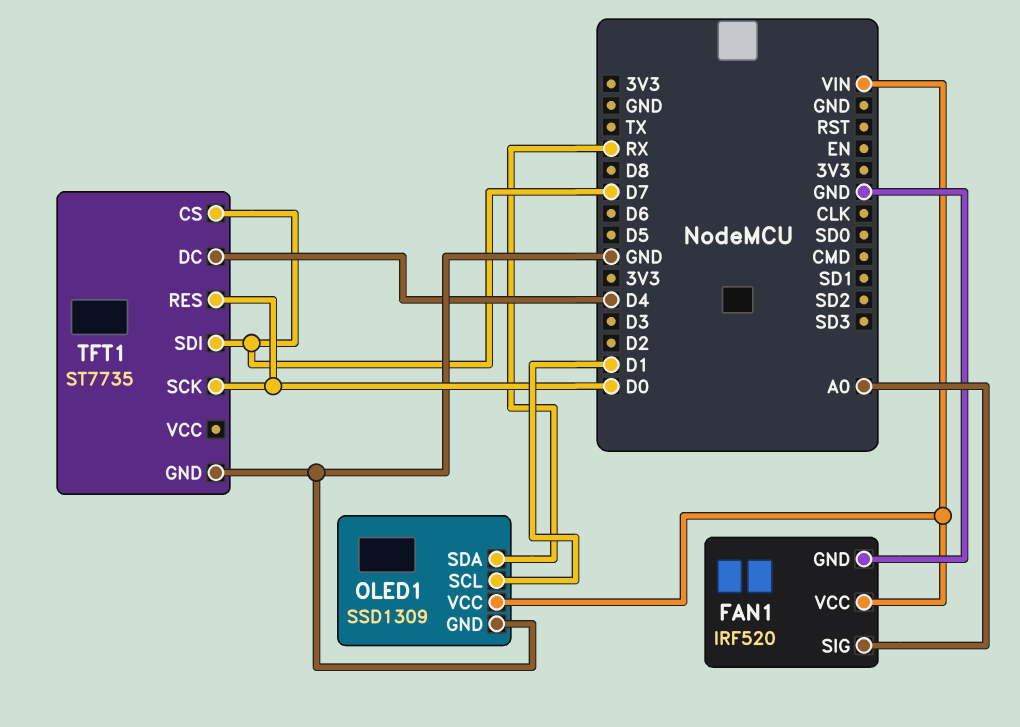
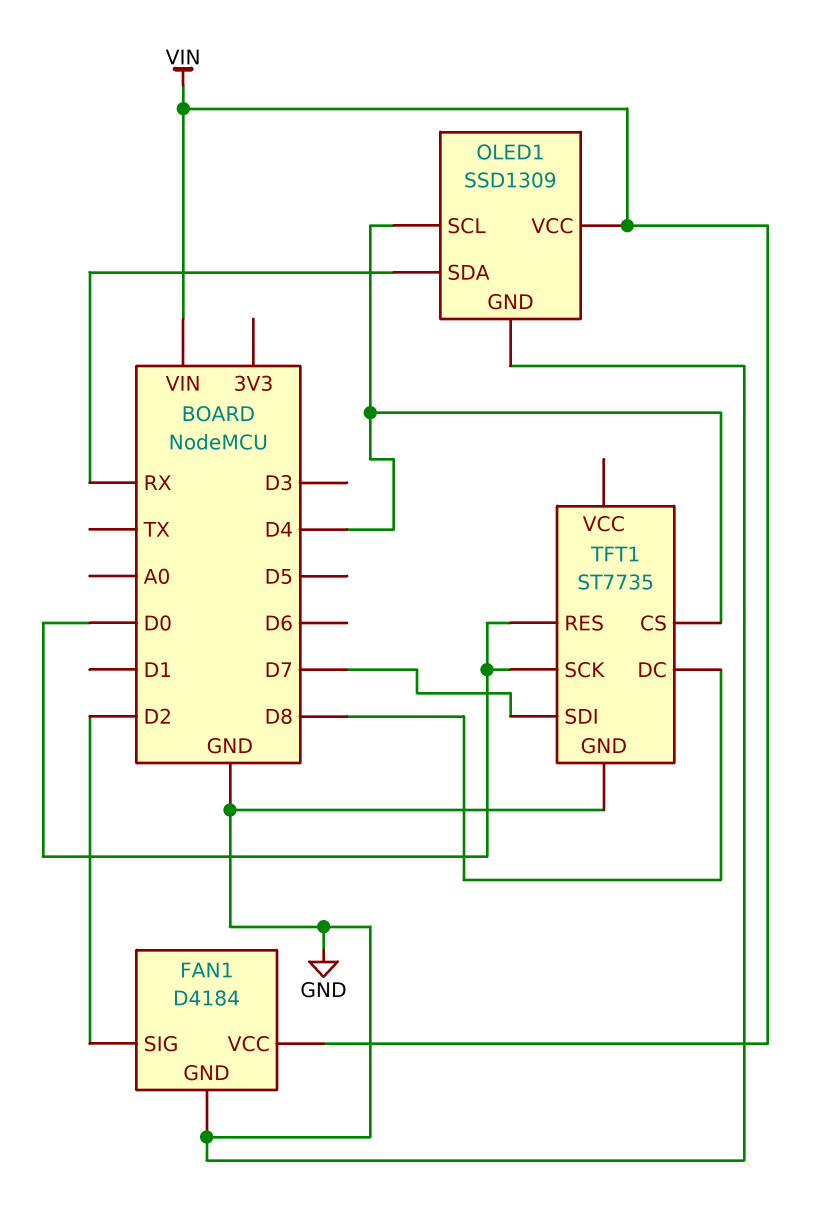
FAN1: IRF520 -> D4184
FAN1 pin SIG: A0 -> D2
OLED1 pin SCL: D1 -> D4
TFT1 pin CS: D7 -> D4
TFT1 pin DC: D4 -> D8

